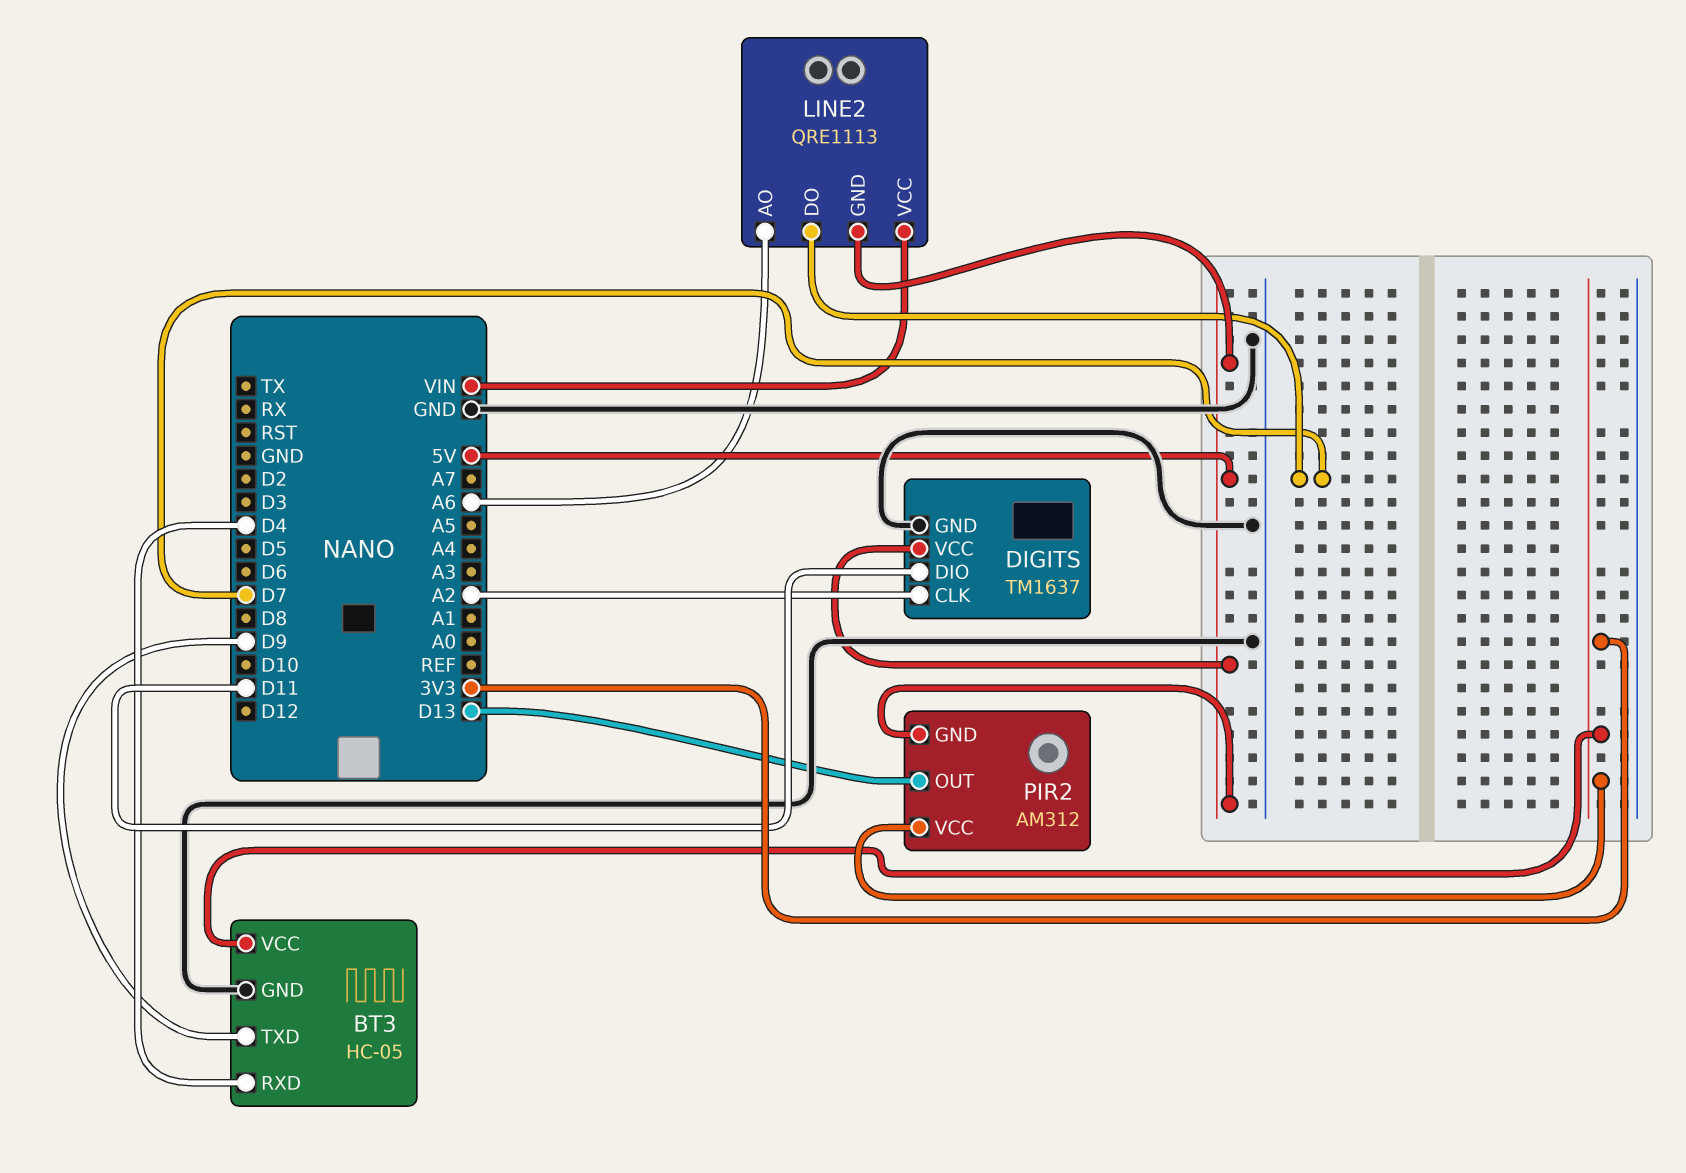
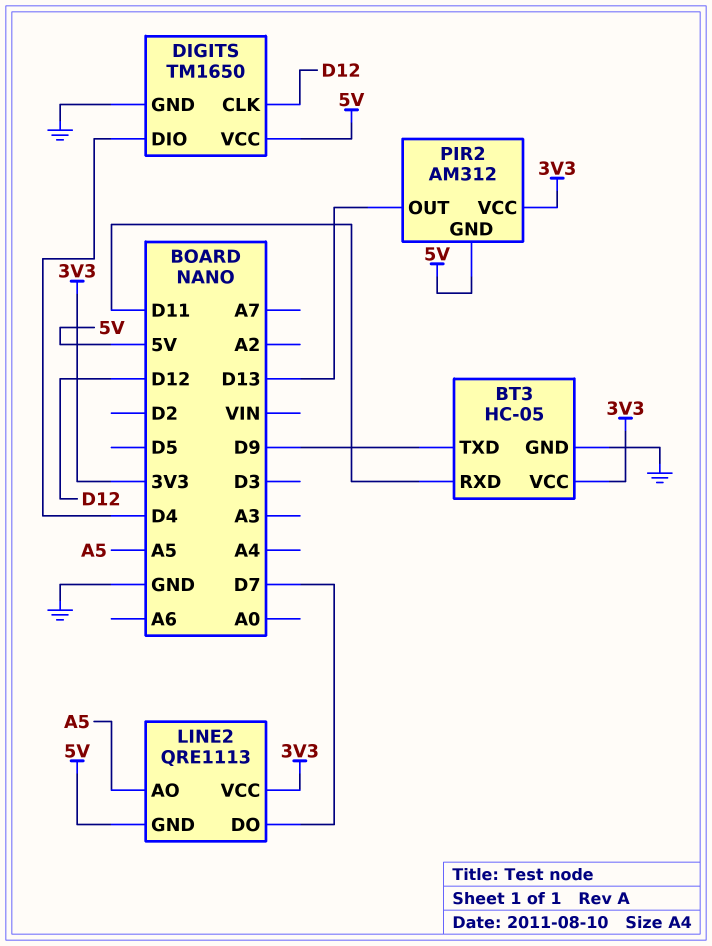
BT3 pin RXD: D4 -> D11
DIGITS: TM1637 -> TM1650
DIGITS pin CLK: A2 -> D12
DIGITS pin DIO: D11 -> D4
LINE2 pin AO: A6 -> A5
LINE2 pin VCC: VIN -> 3V3

